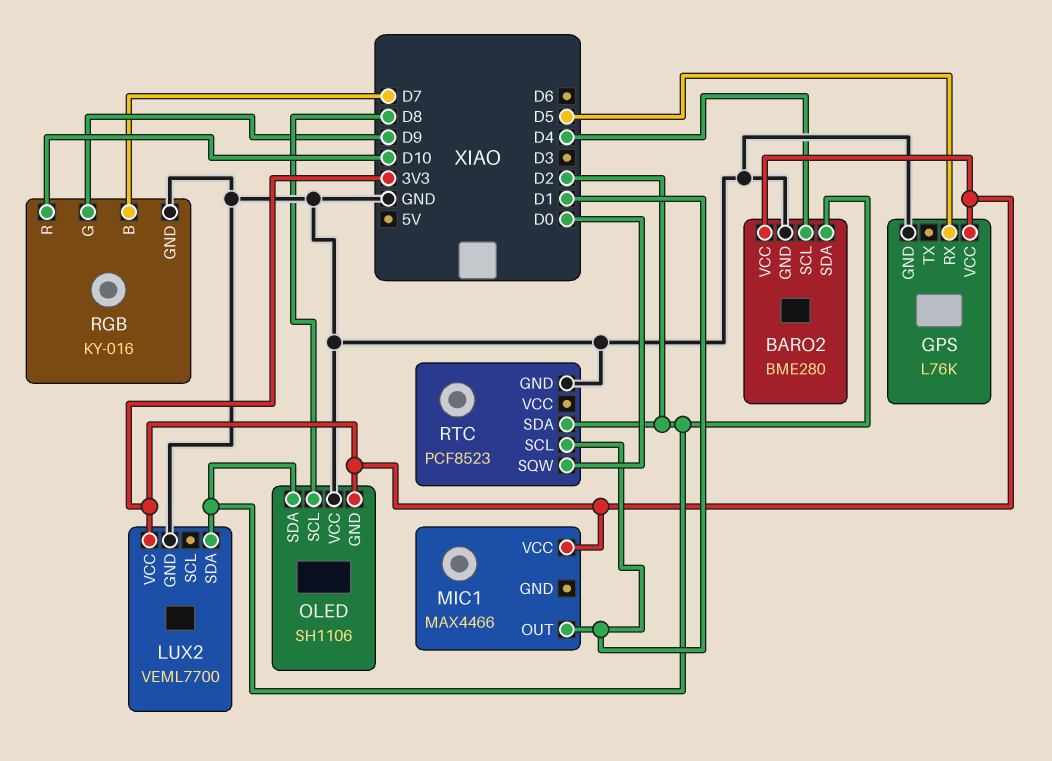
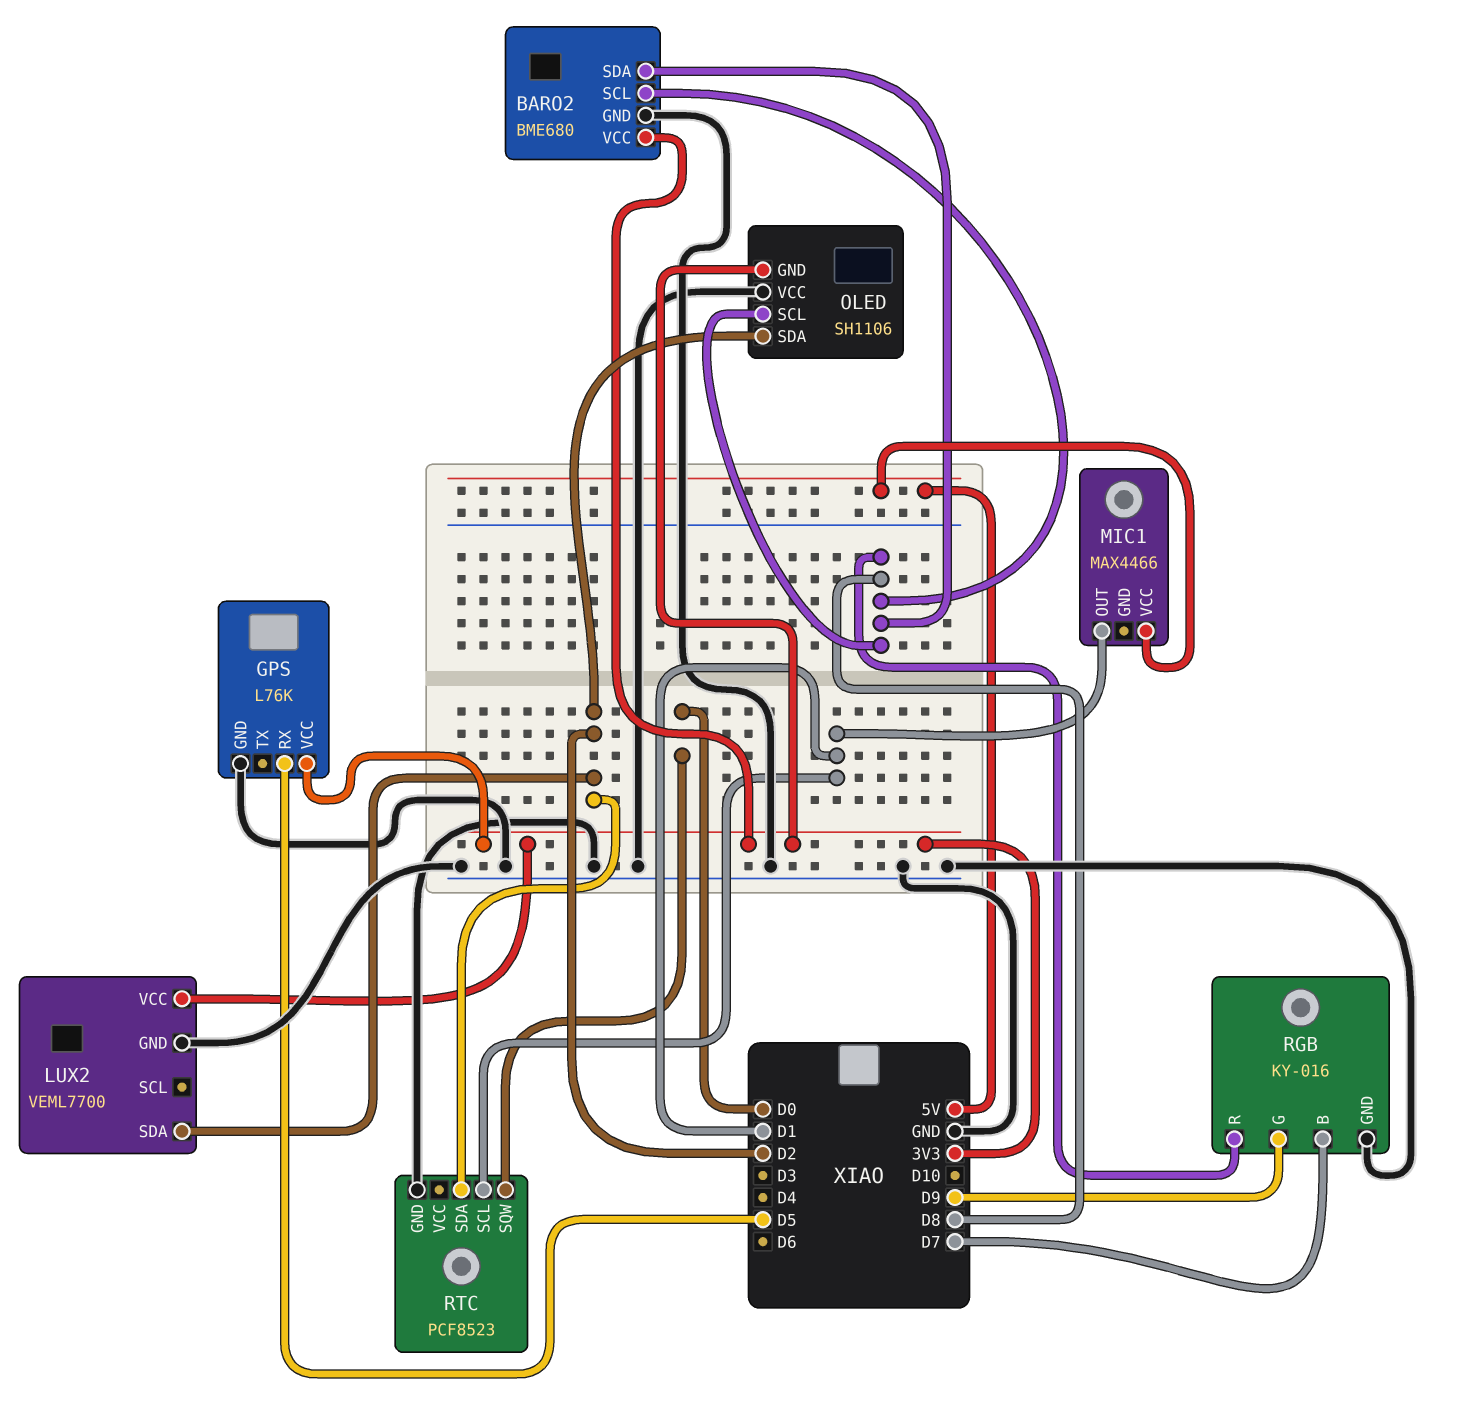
BARO2: BME280 -> BME680
BARO2 pin SCL: D4 -> D8
BARO2 pin SDA: D2 -> D8
MIC1 pin VCC: 3V3 -> 5V
RGB pin R: D10 -> D8

